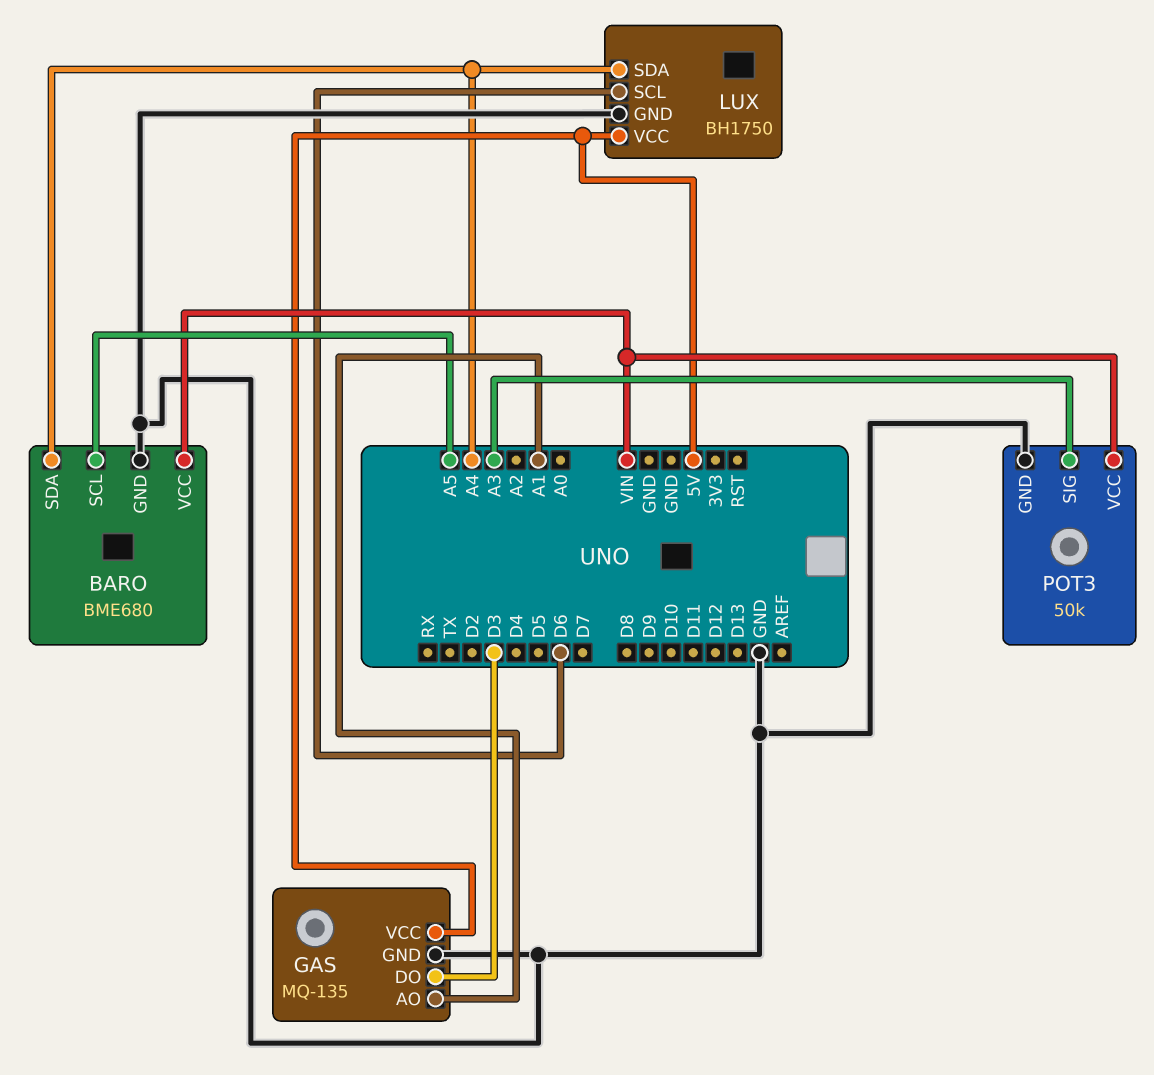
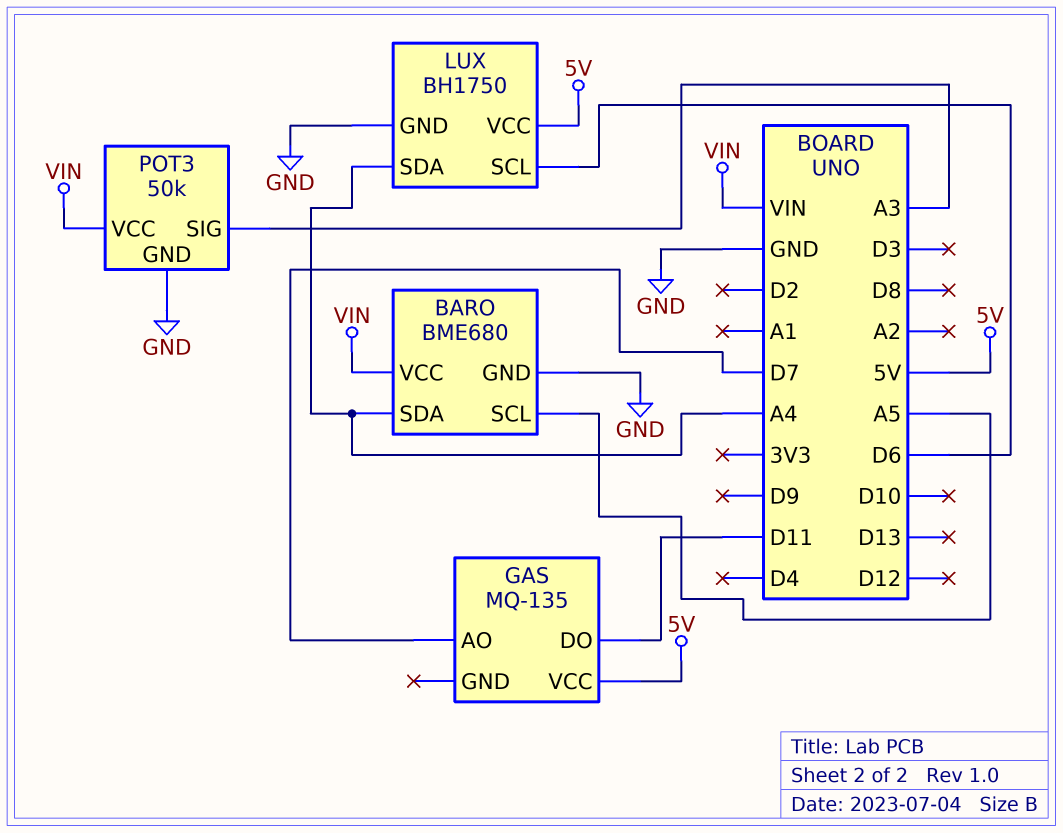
GAS pin AO: A1 -> D7
GAS pin DO: D3 -> D11
GAS pin GND: GND -> none

